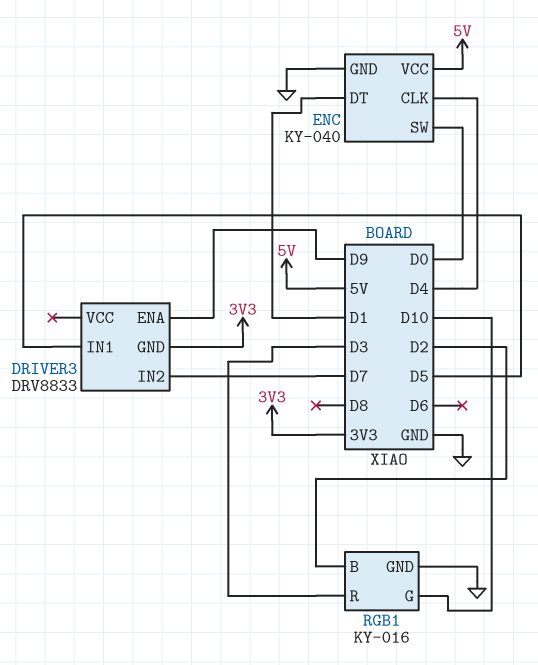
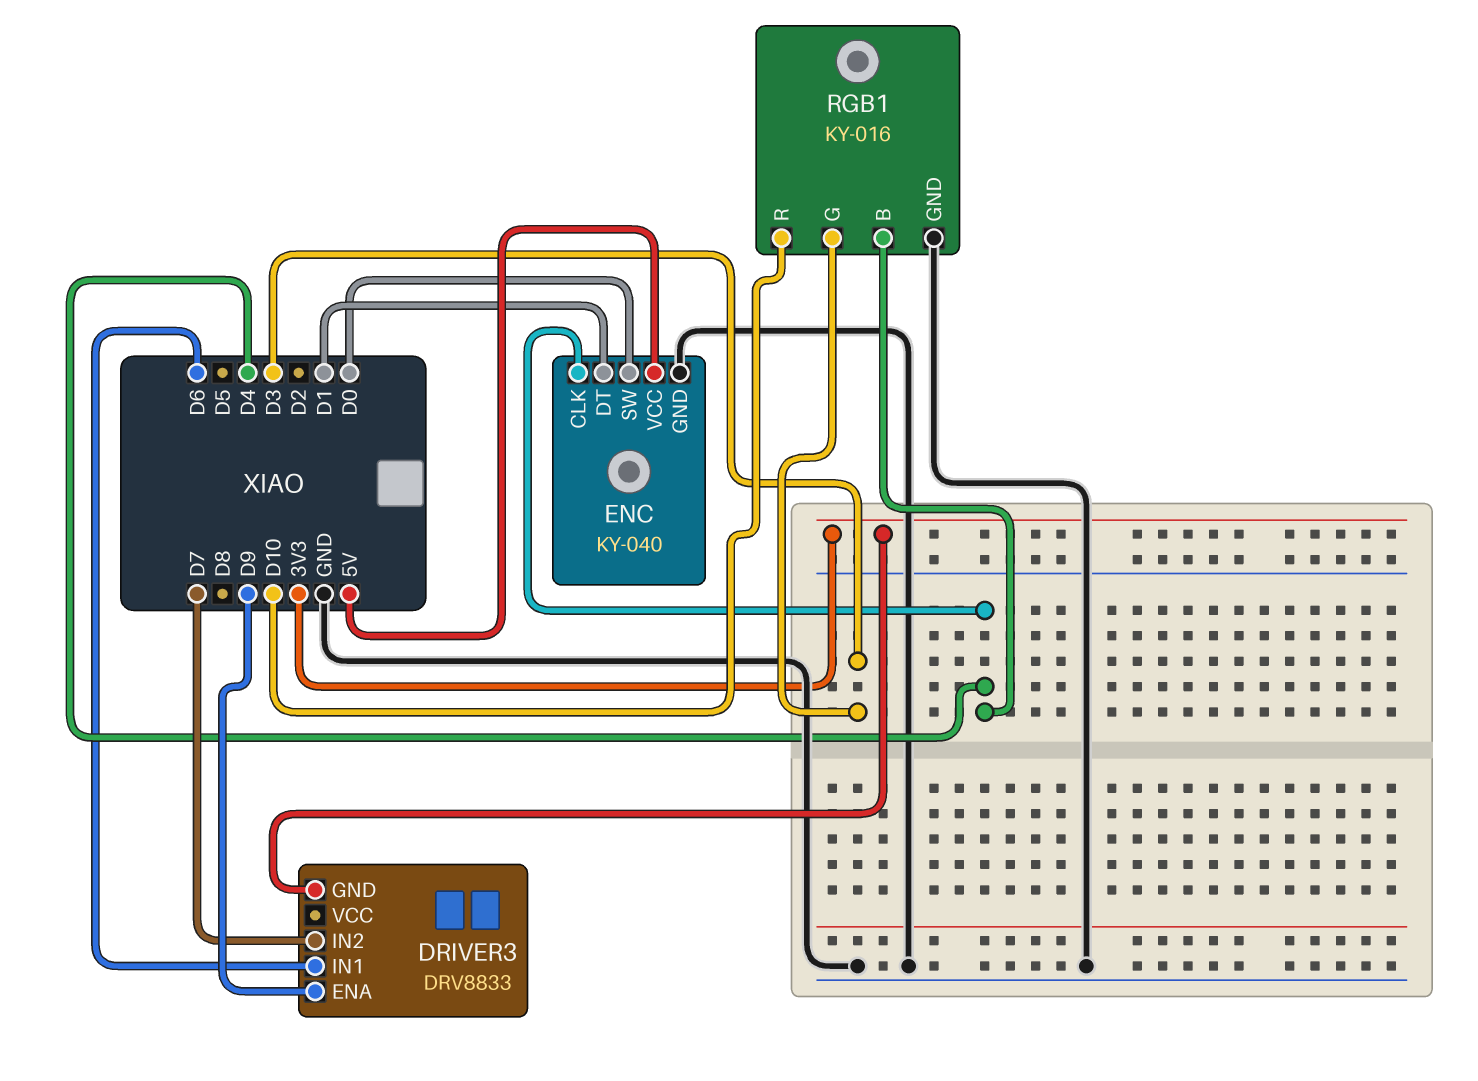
DRIVER3 pin IN1: D5 -> D6
RGB1 pin B: D2 -> D4
RGB1 pin G: D10 -> D3
RGB1 pin R: D3 -> D10

